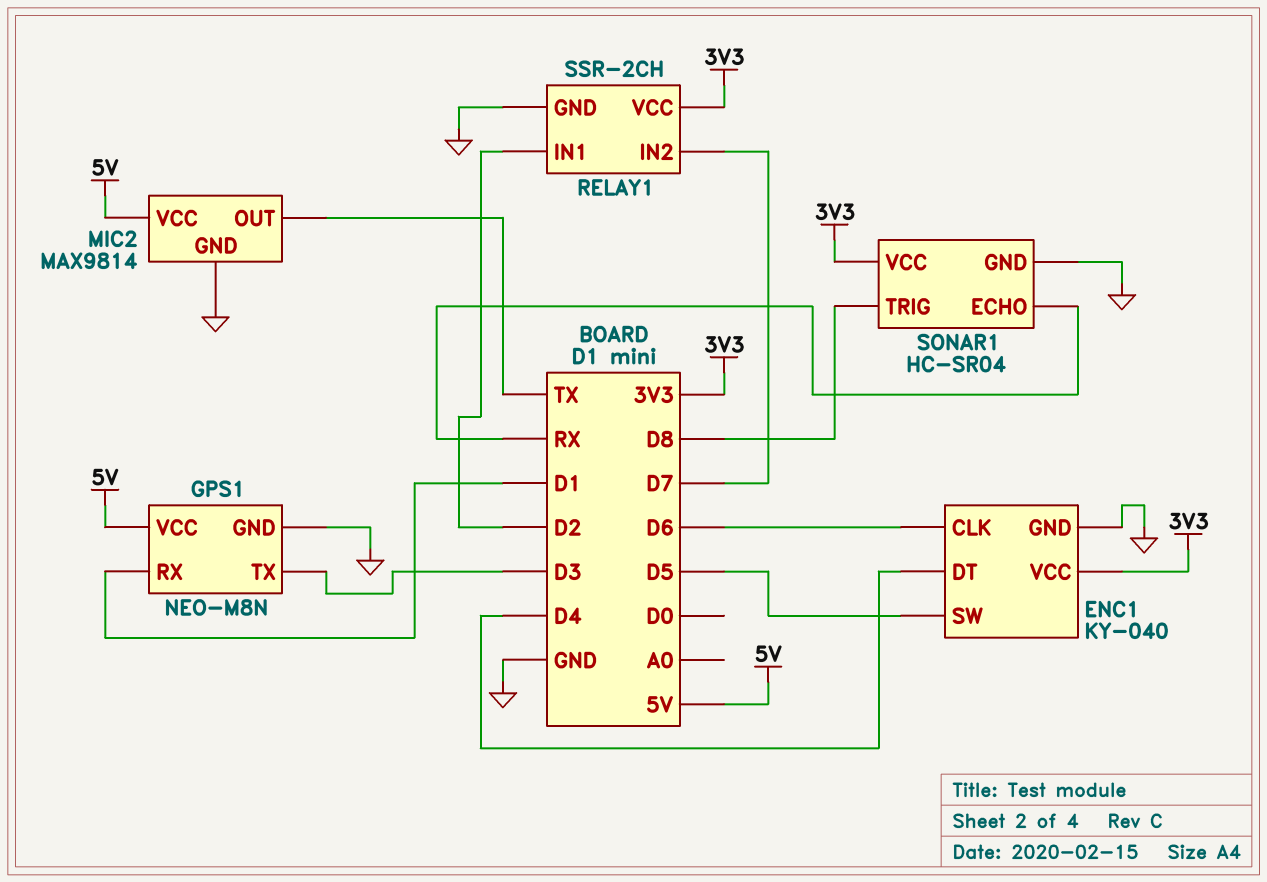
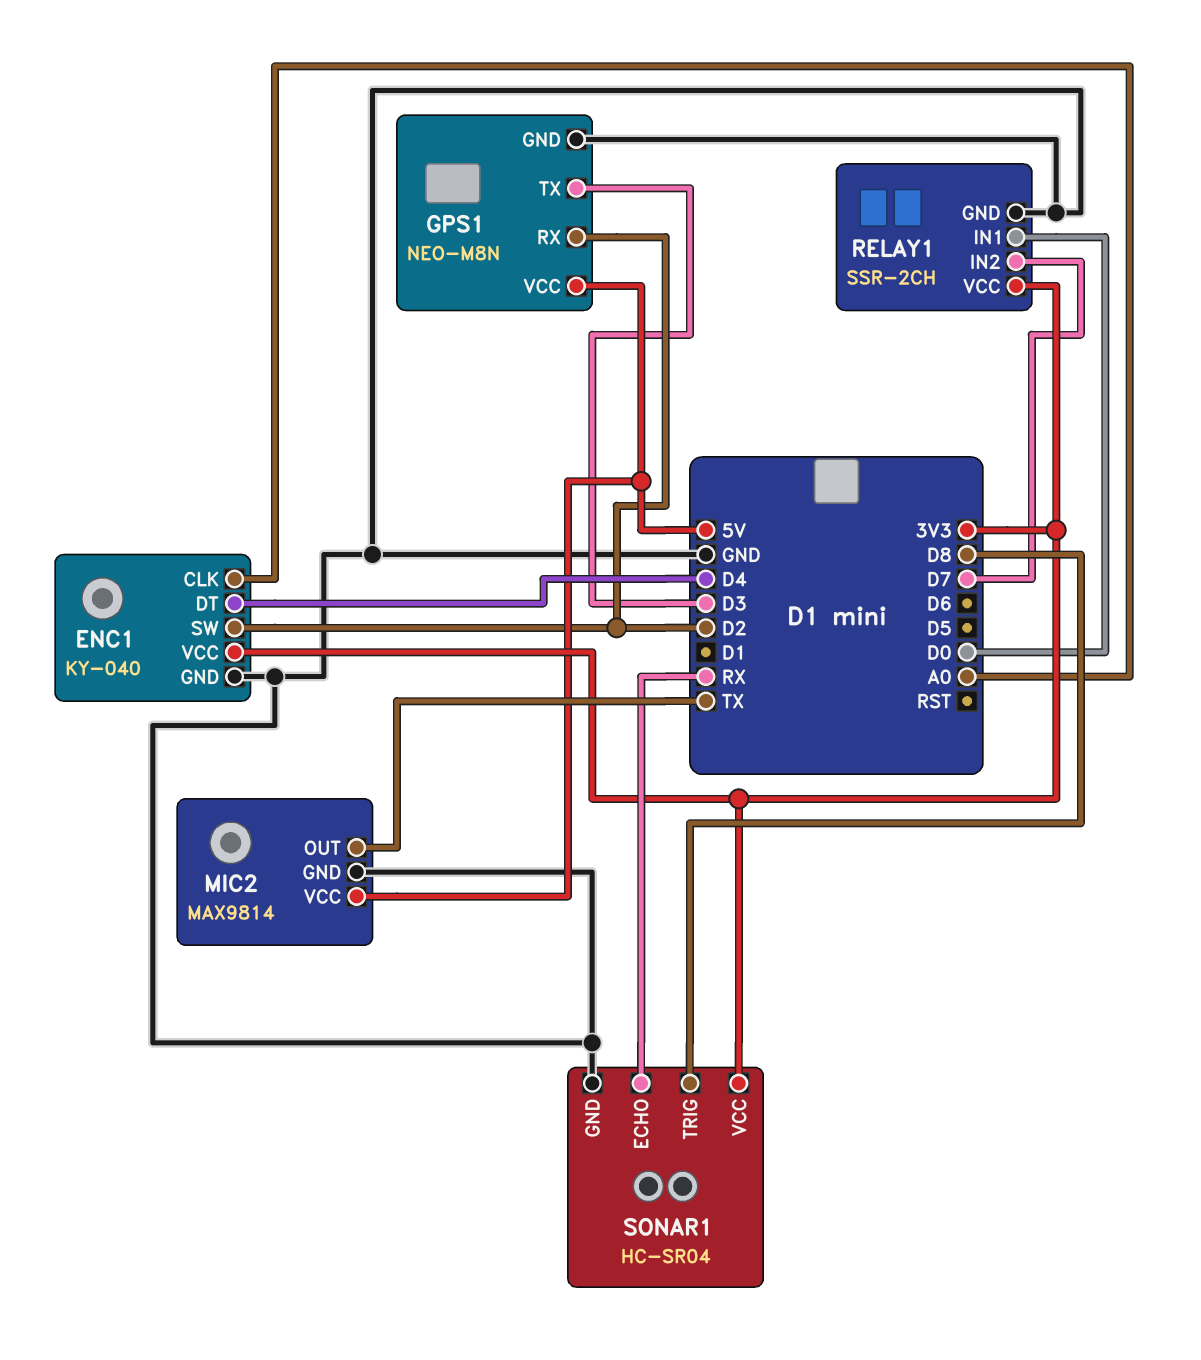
ENC1 pin CLK: D6 -> A0
ENC1 pin SW: D5 -> D2
GPS1 pin RX: D1 -> D2
RELAY1 pin IN1: D2 -> D0

